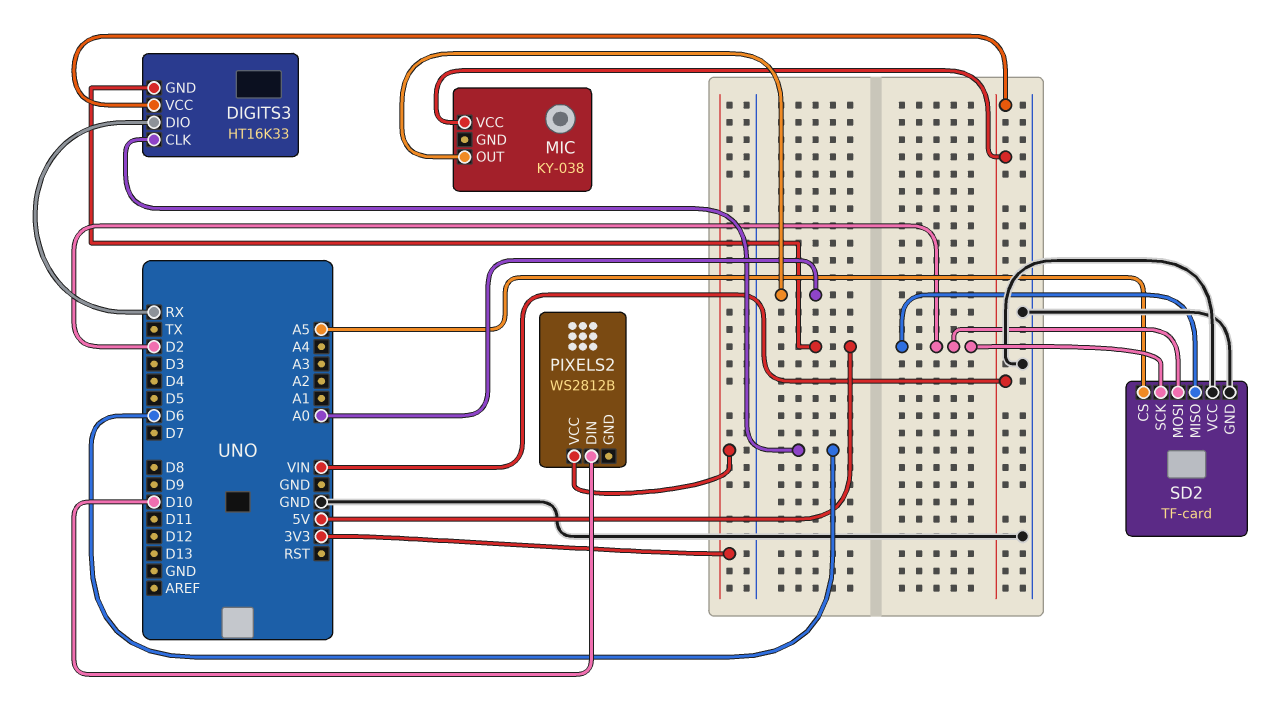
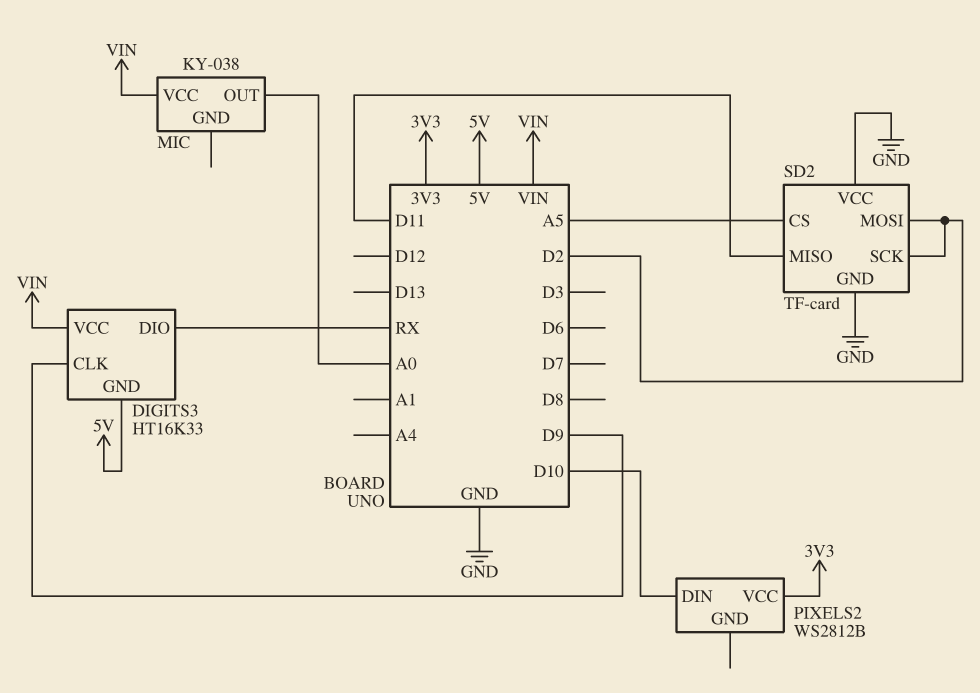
DIGITS3 pin CLK: D6 -> D9
SD2 pin MISO: D2 -> D11

